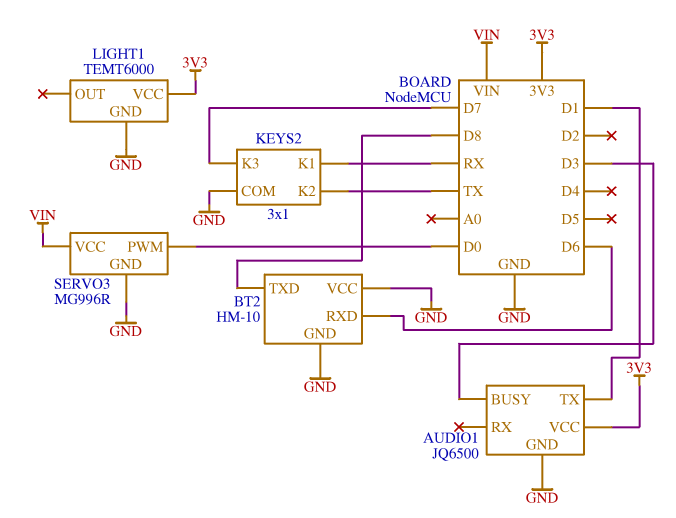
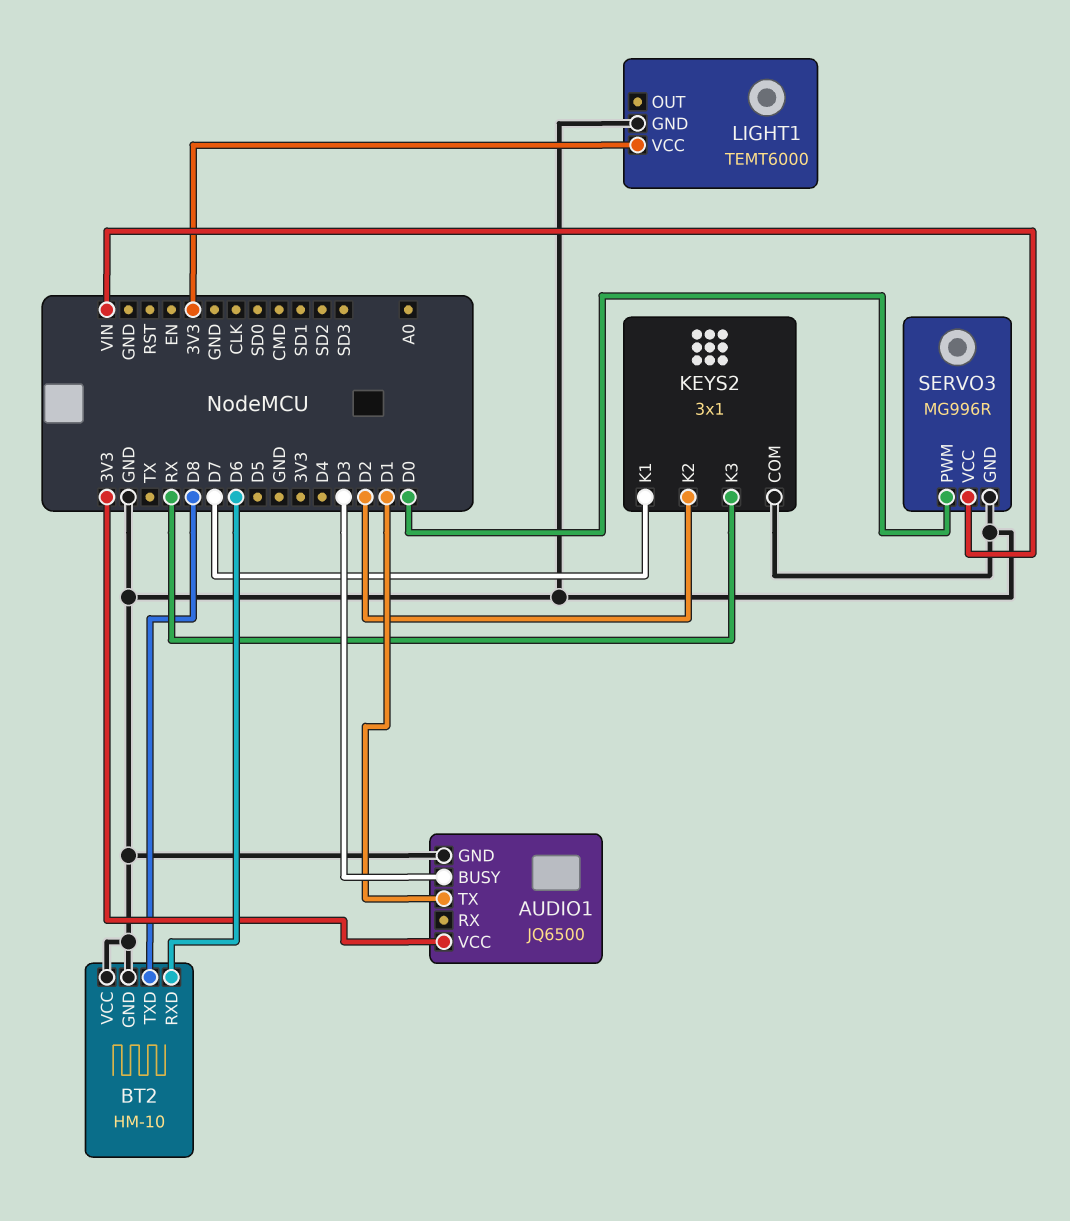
KEYS2 pin K1: RX -> D7
KEYS2 pin K2: TX -> D2
KEYS2 pin K3: D7 -> RX

